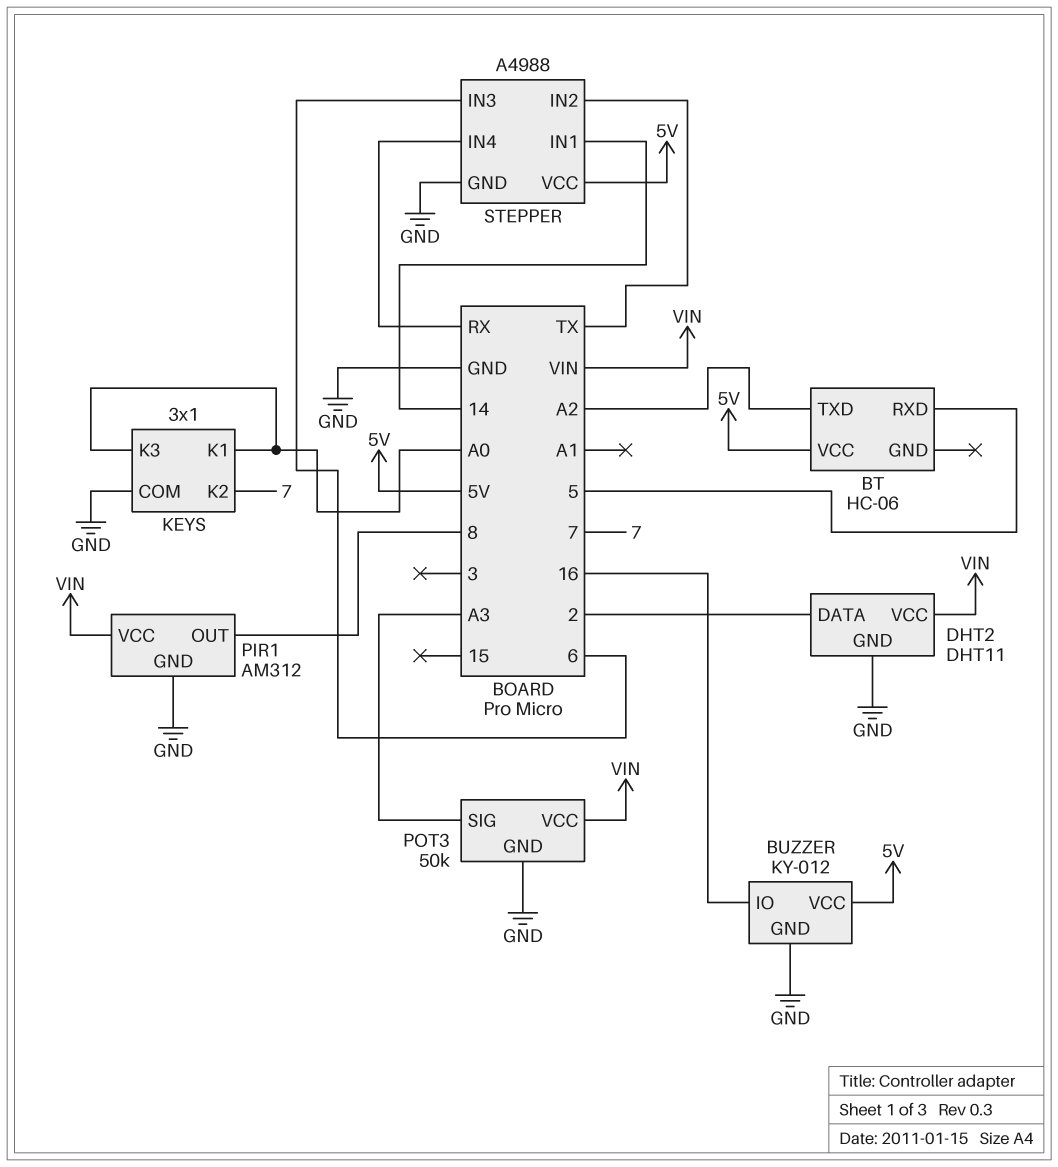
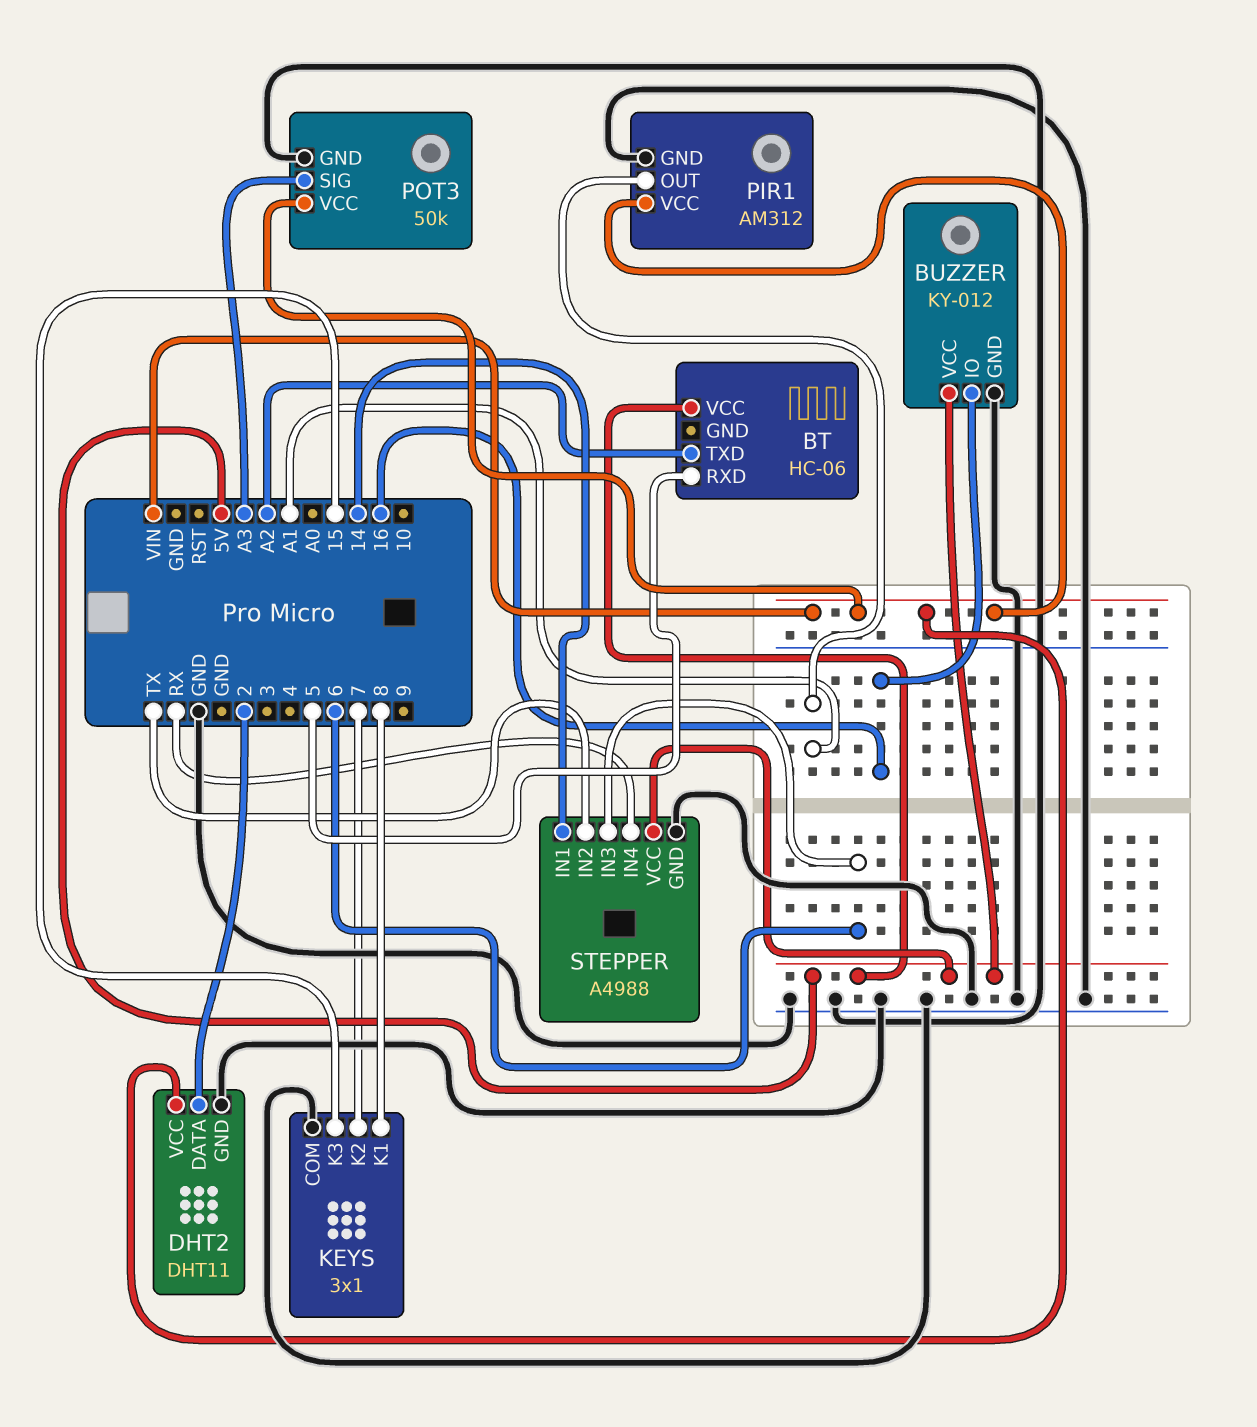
KEYS pin K1: A0 -> 8
KEYS pin K3: A0 -> 15
PIR1 pin OUT: 8 -> A1

